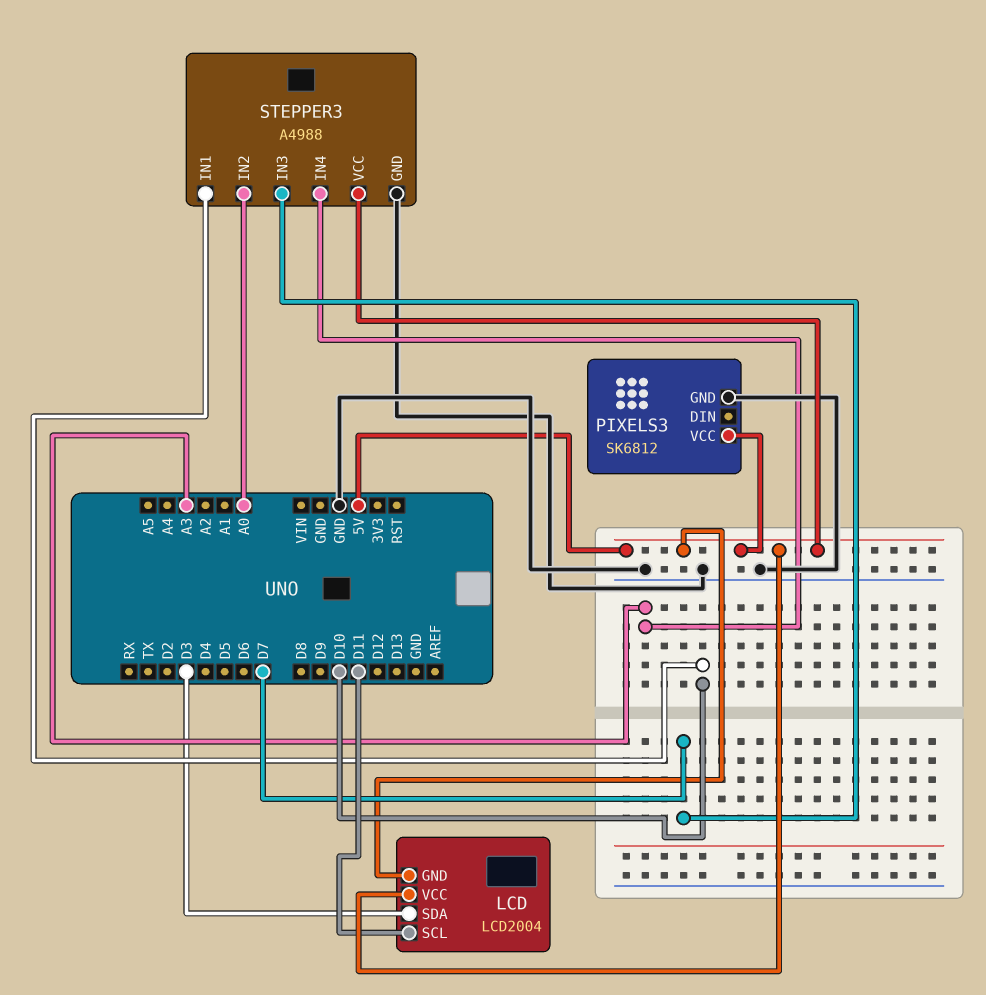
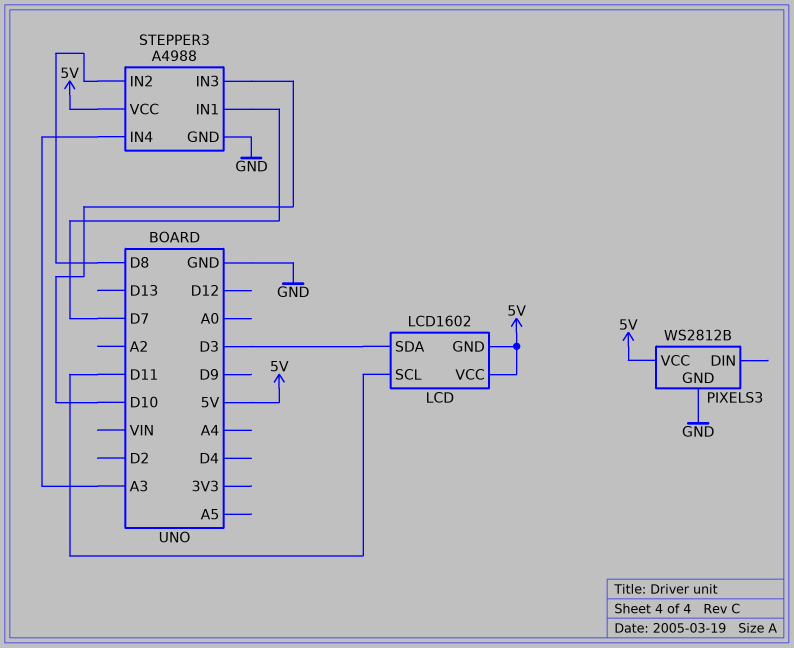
LCD: LCD2004 -> LCD1602
PIXELS3: SK6812 -> WS2812B
STEPPER3 pin IN1: D10 -> D7
STEPPER3 pin IN2: A0 -> D8
STEPPER3 pin IN3: D7 -> D10

